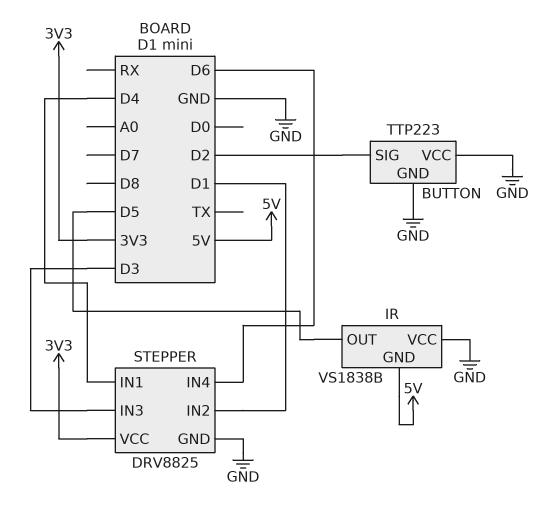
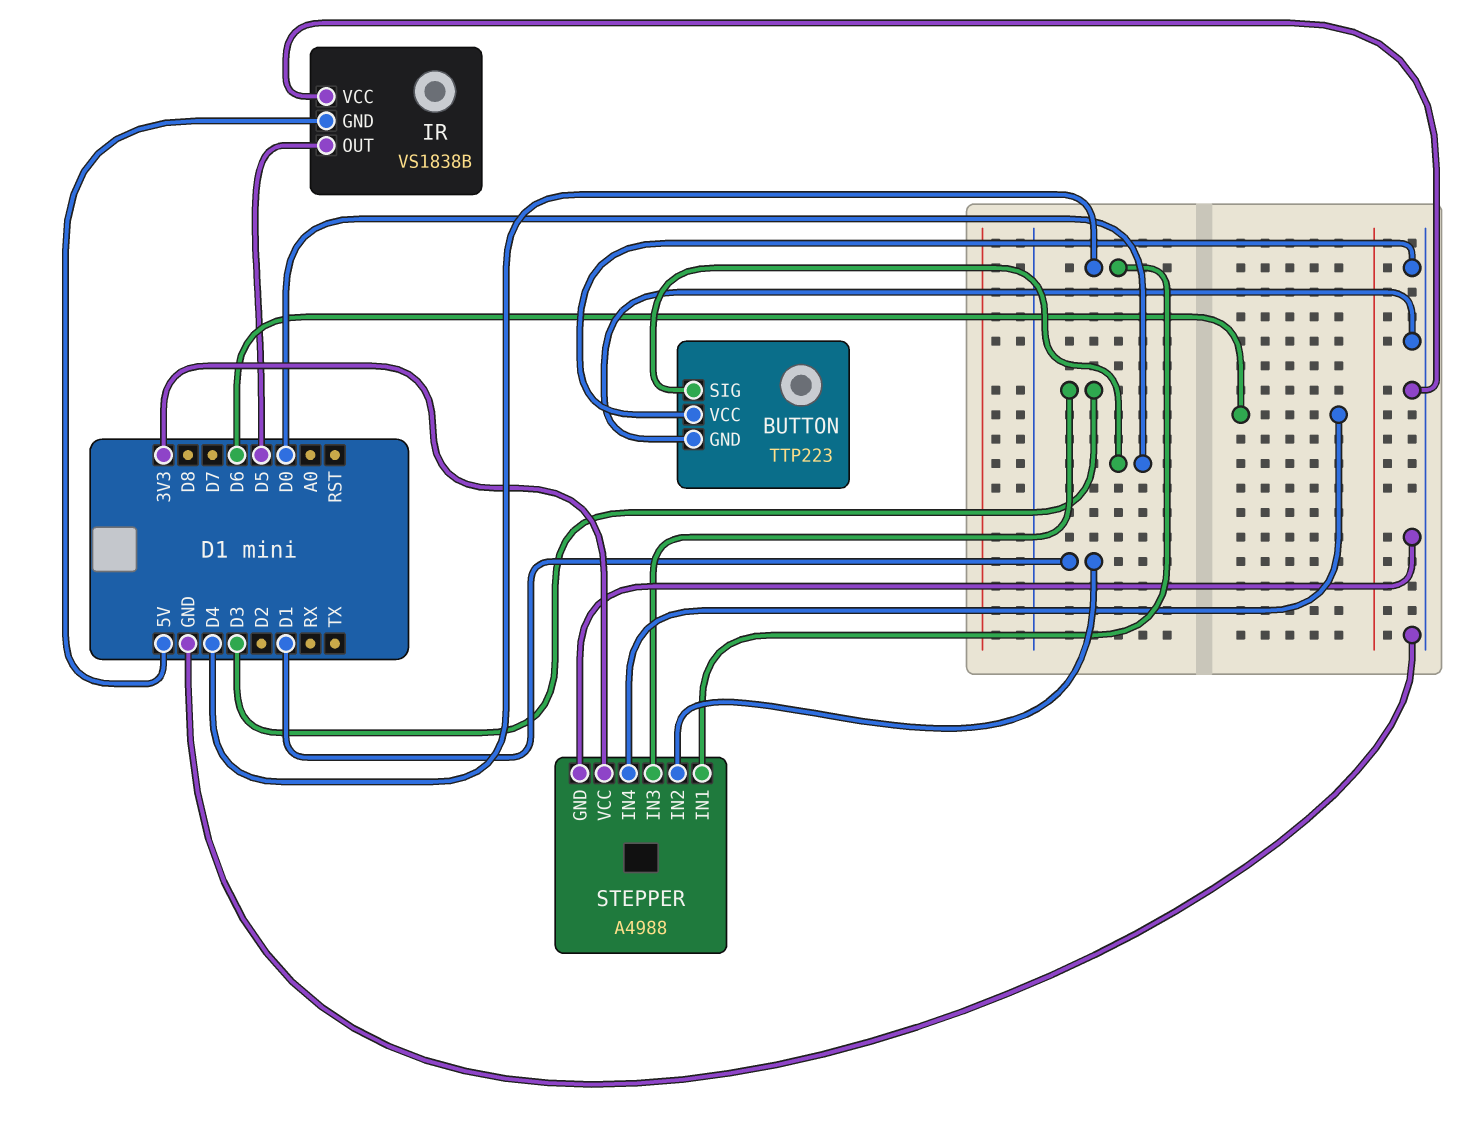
BUTTON pin SIG: D2 -> D0
STEPPER: DRV8825 -> A4988

